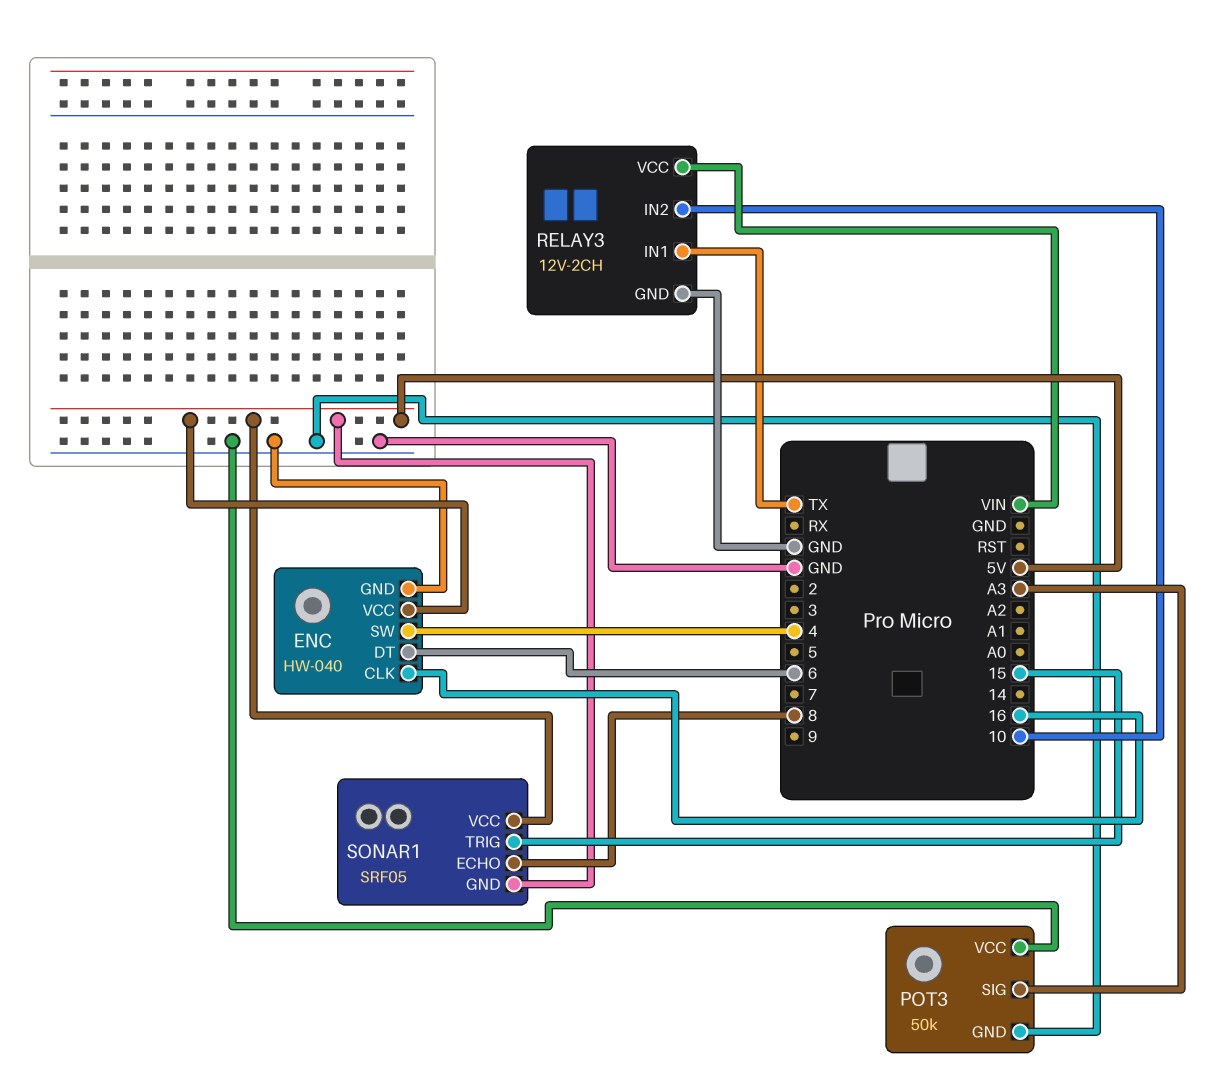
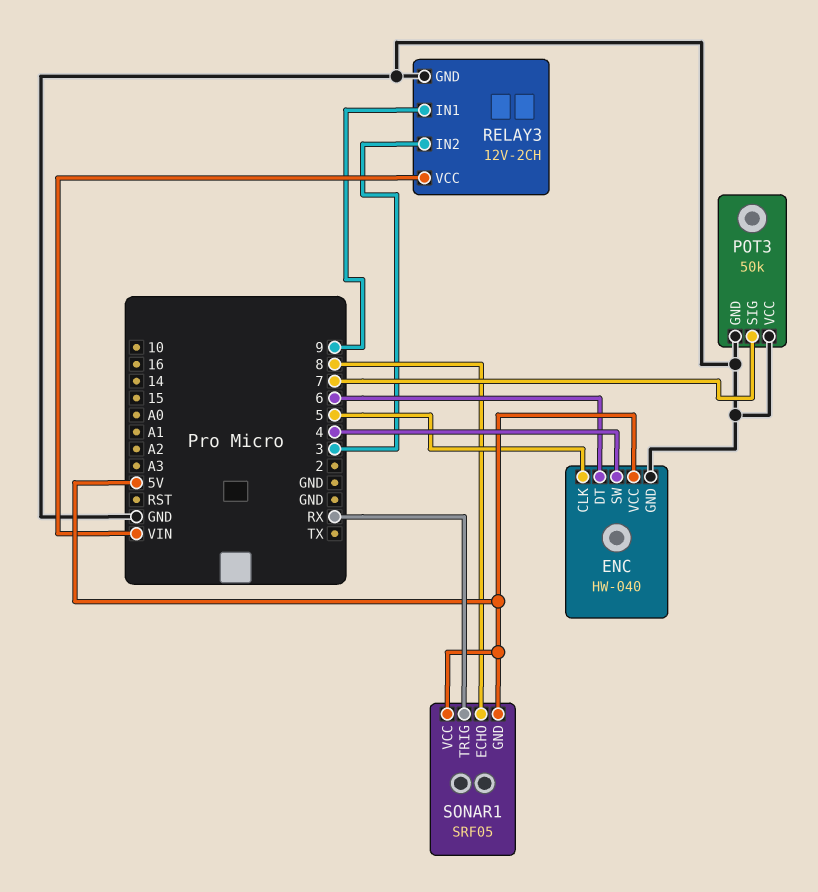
ENC pin CLK: 16 -> 5
POT3 pin SIG: A3 -> 7
RELAY3 pin IN1: TX -> 9
RELAY3 pin IN2: 10 -> 3
SONAR1 pin TRIG: 15 -> RX

